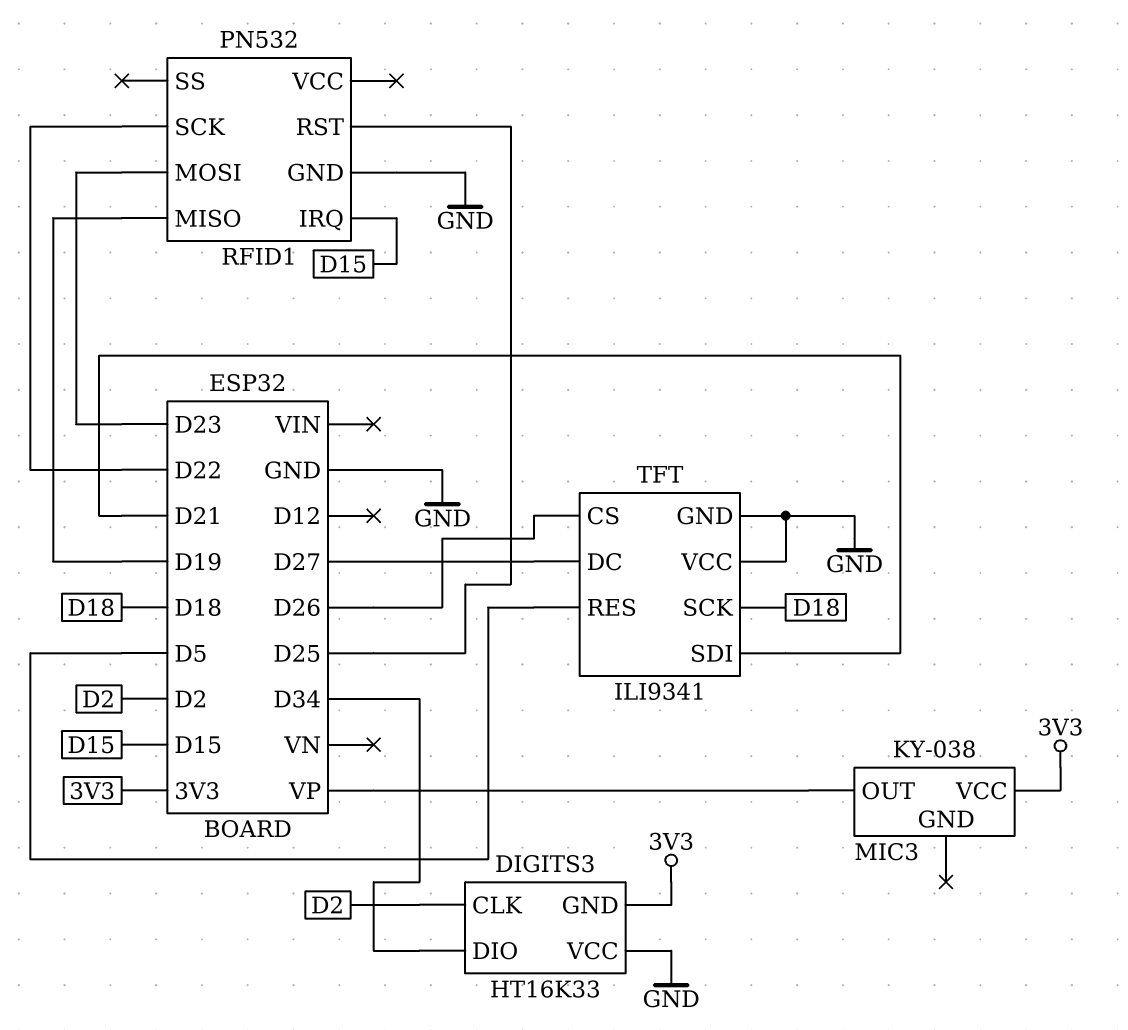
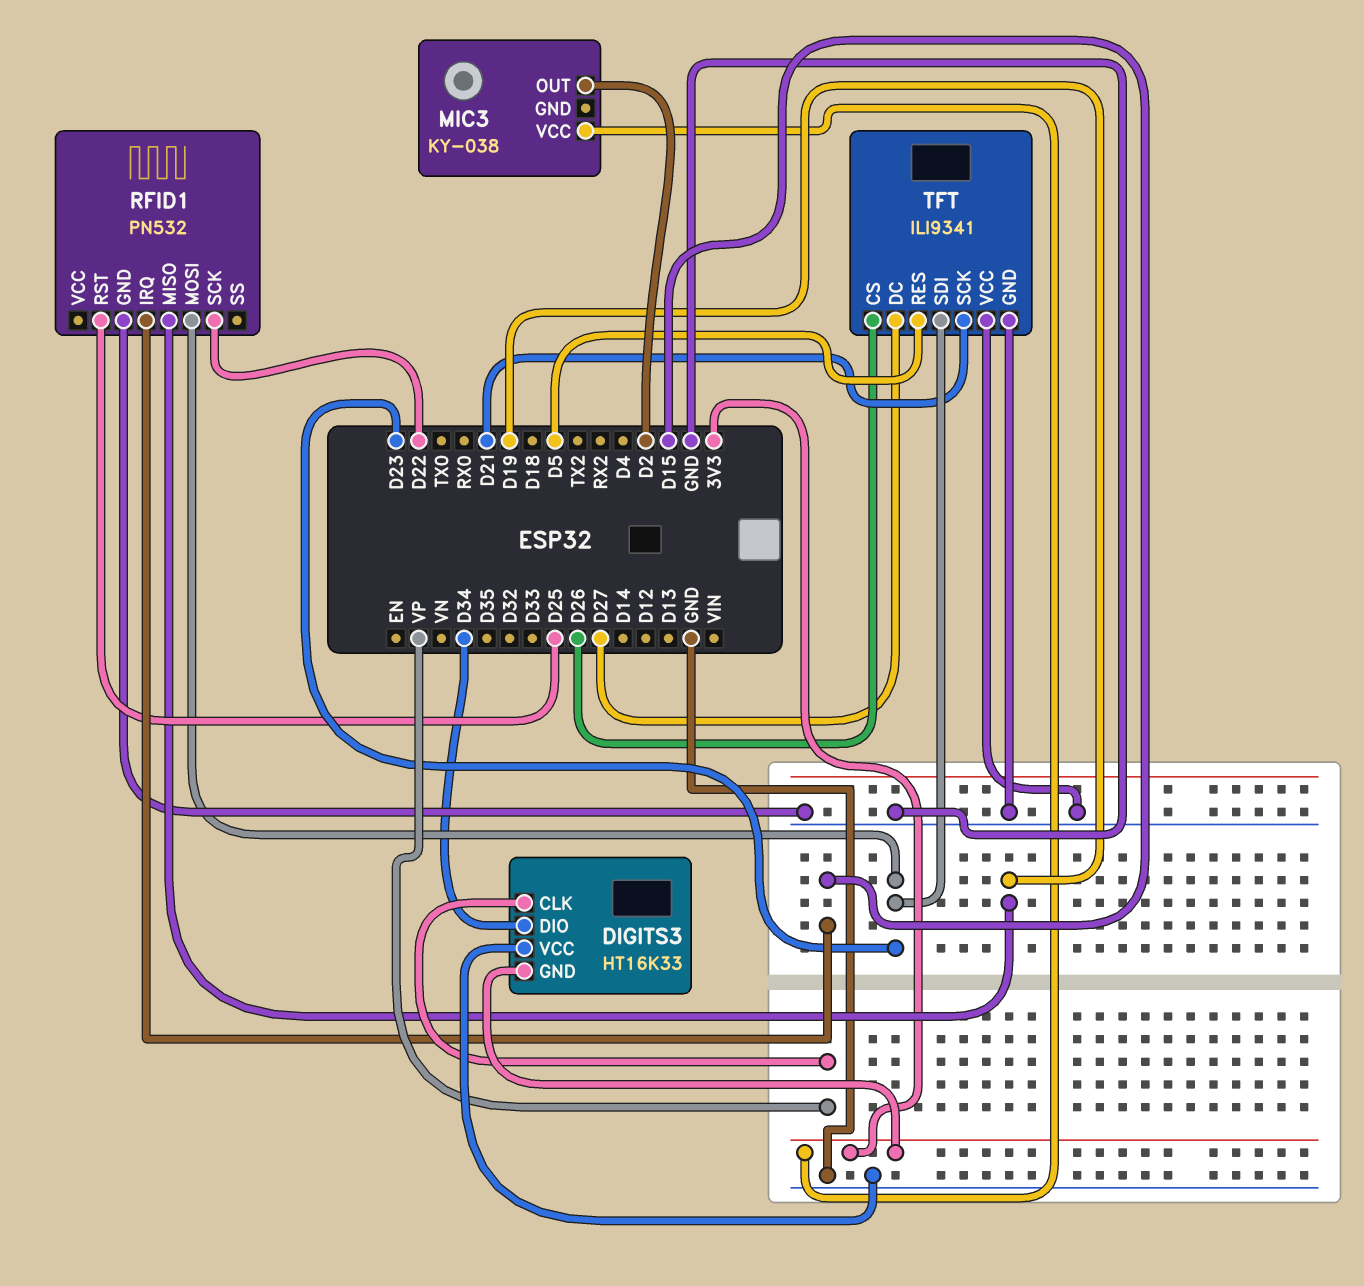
DIGITS3 pin CLK: D2 -> VP
MIC3 pin OUT: VP -> D2
TFT pin SCK: D18 -> D21
TFT pin SDI: D21 -> D23

